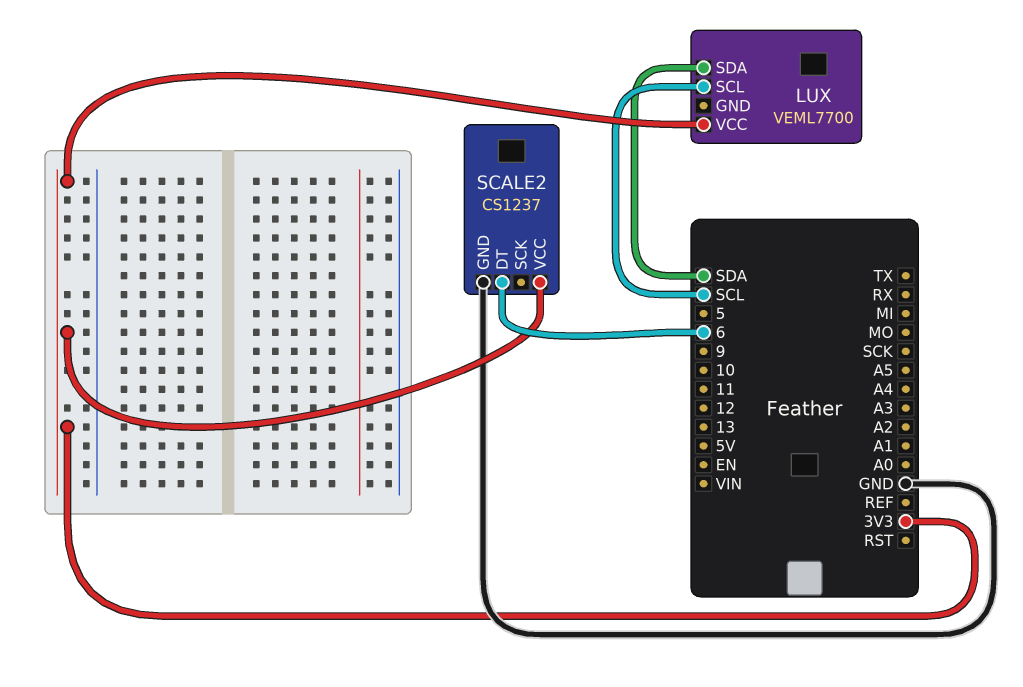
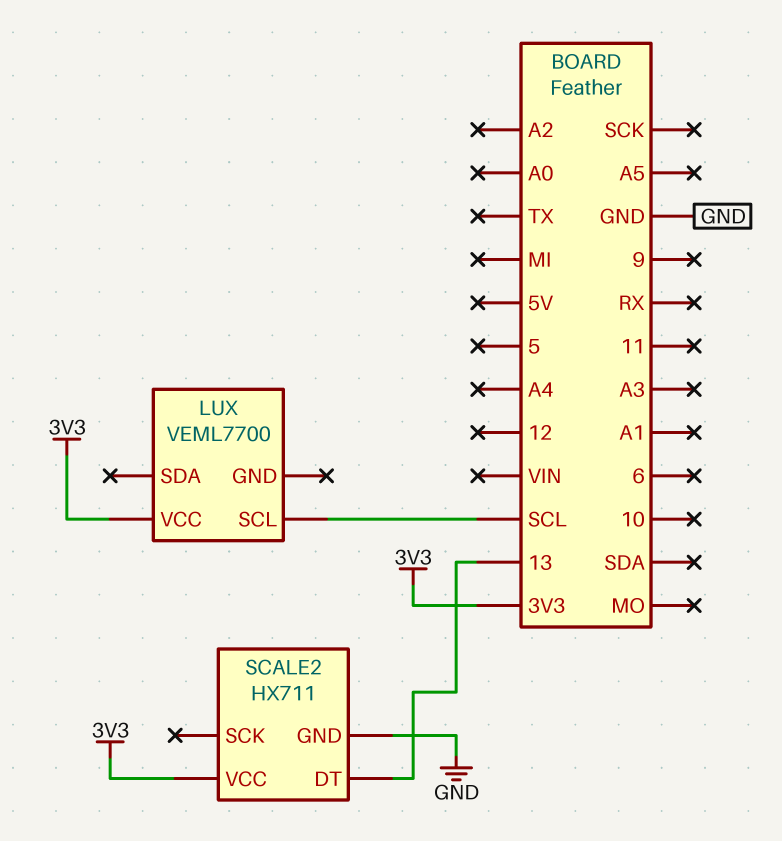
LUX pin SDA: SDA -> none
SCALE2: CS1237 -> HX711
SCALE2 pin DT: 6 -> 13

